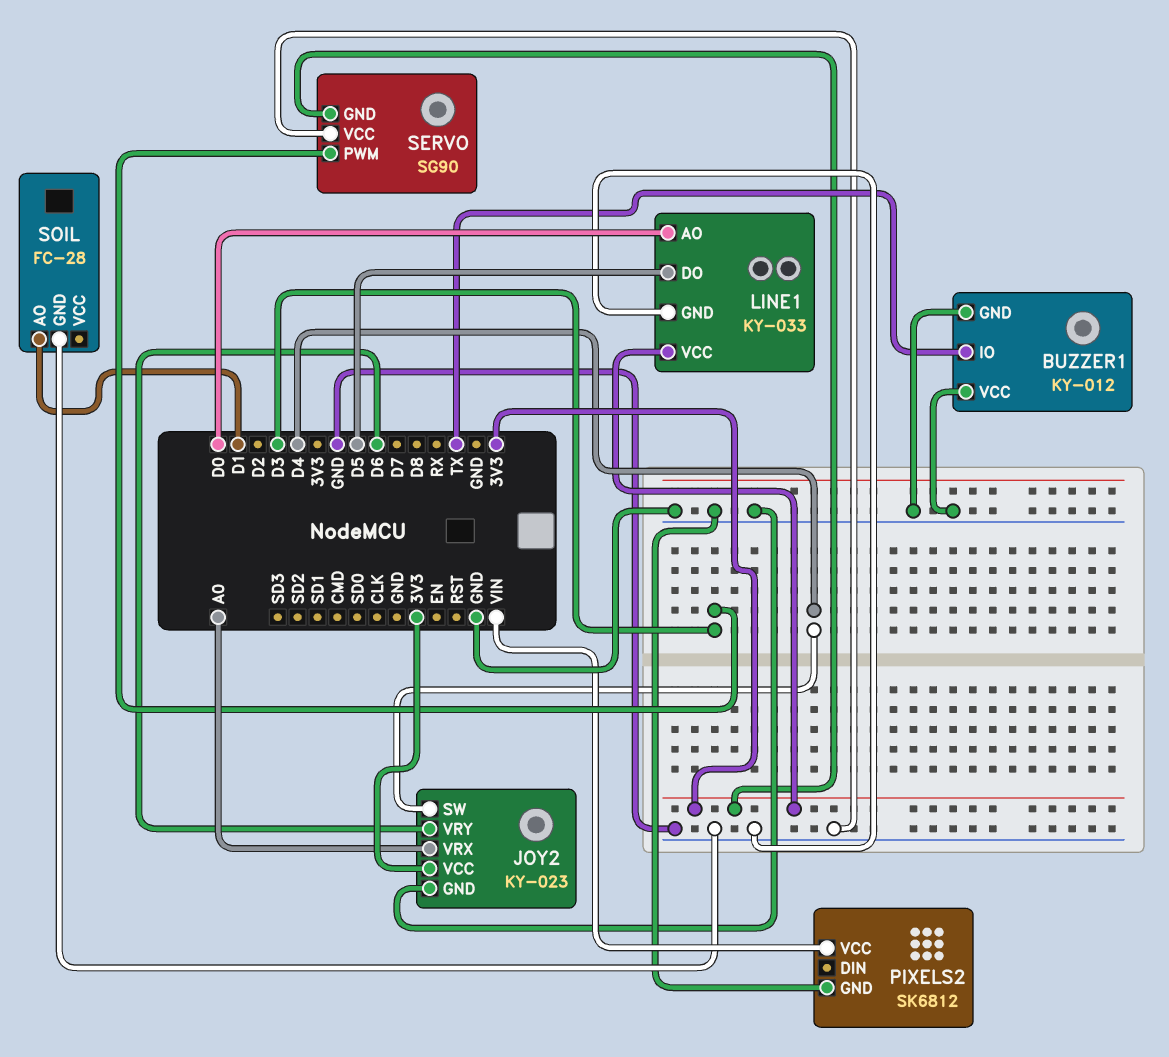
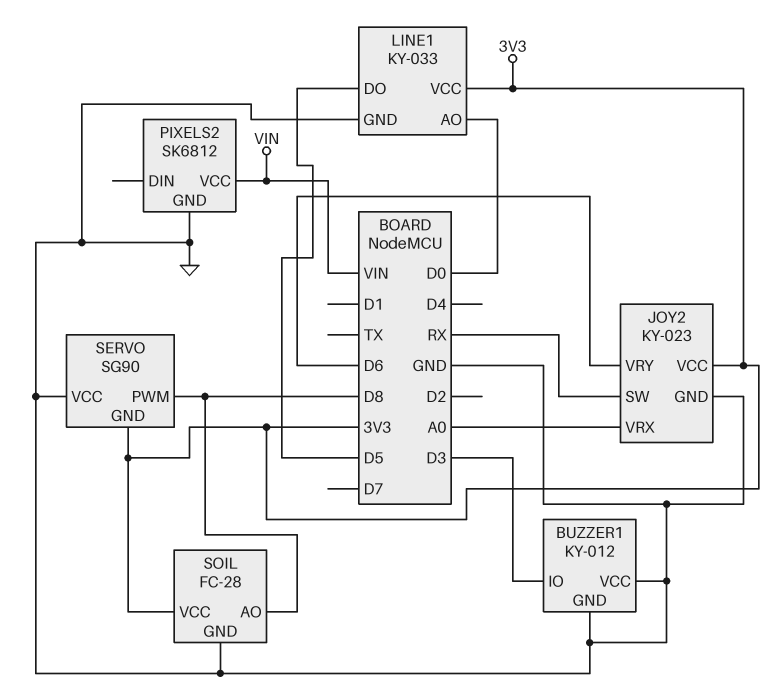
BUZZER1 pin IO: TX -> D3
JOY2 pin SW: D4 -> RX
SERVO pin PWM: D3 -> D8
SOIL pin AO: D1 -> D8
SOIL pin VCC: none -> 3V3

